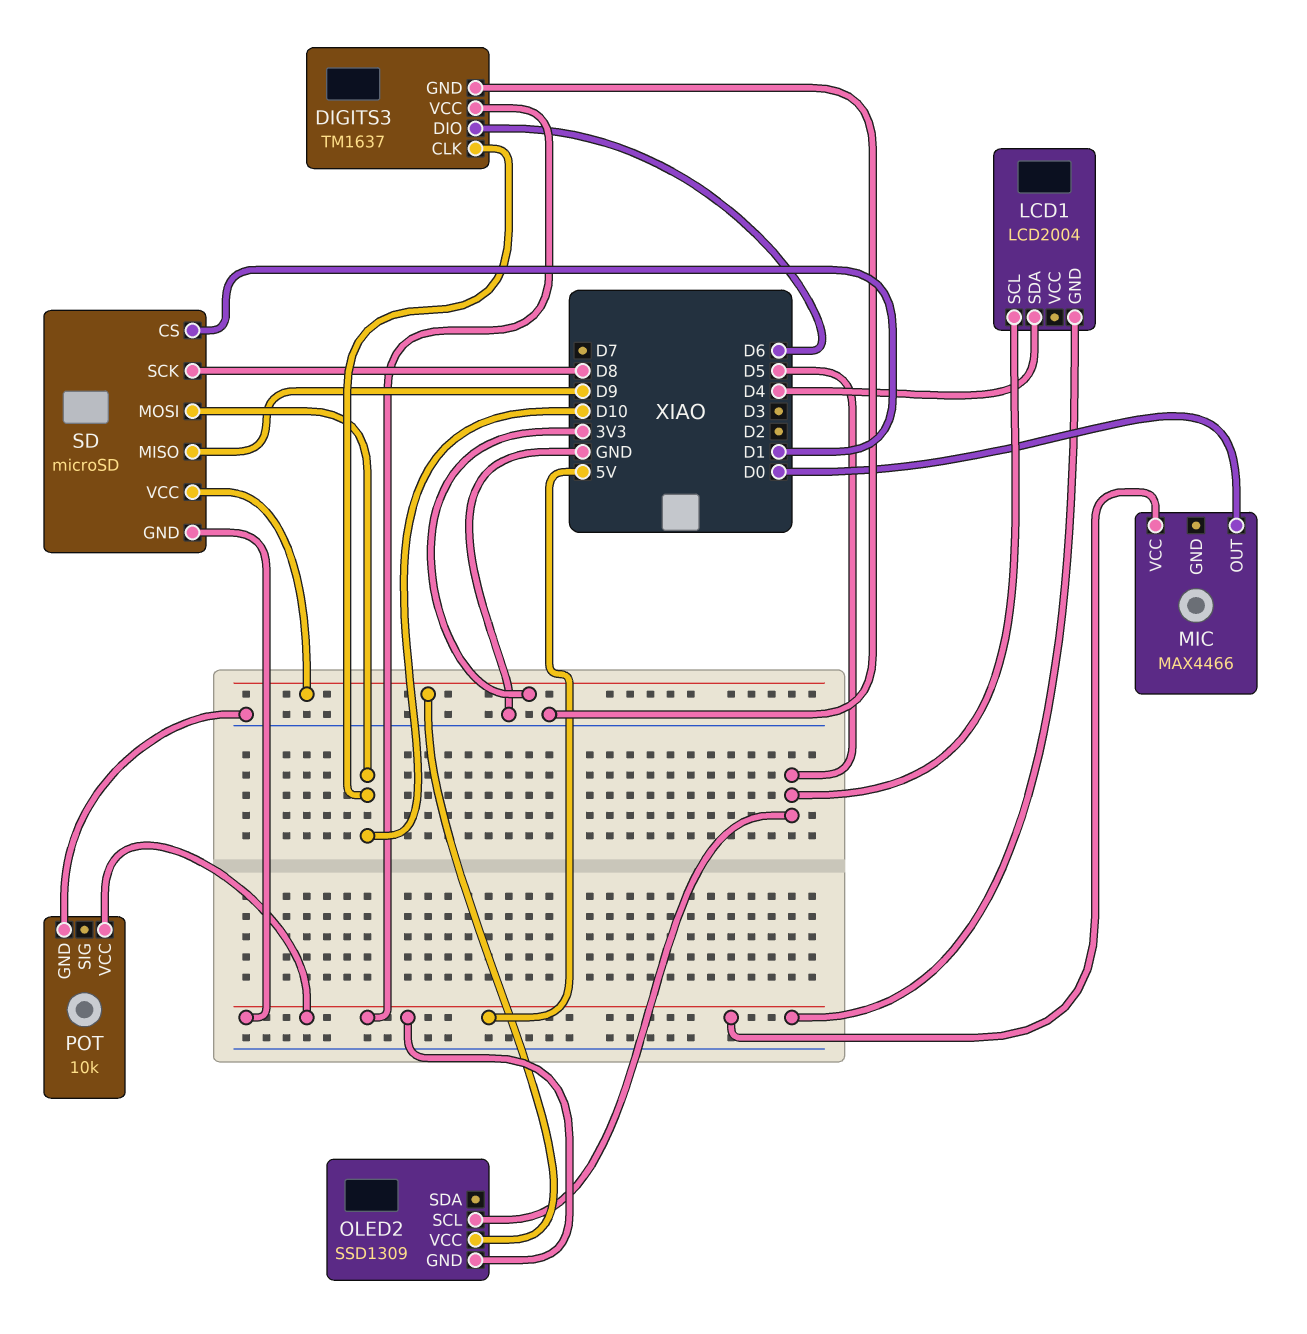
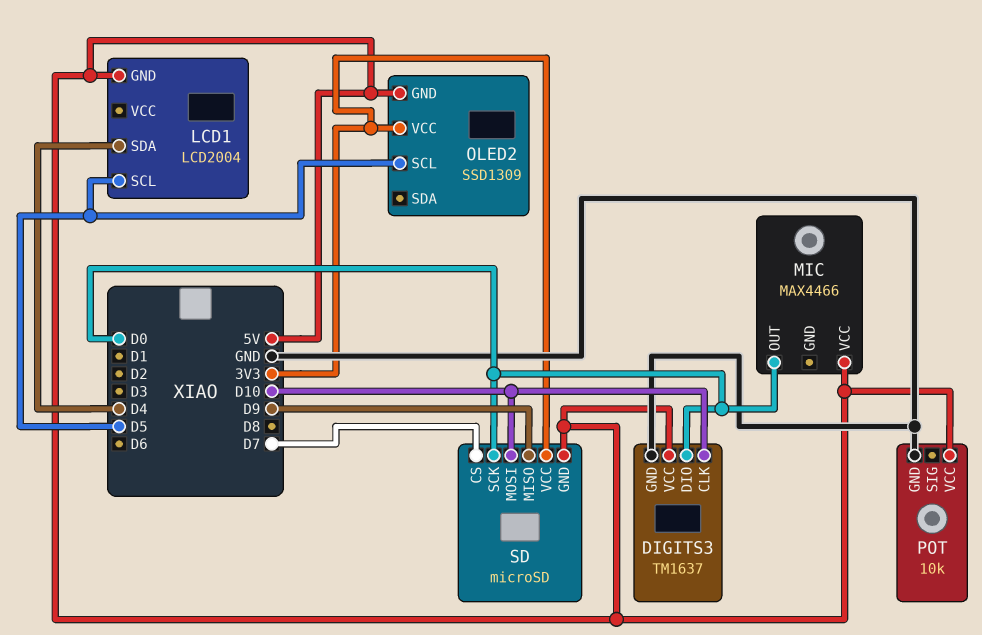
DIGITS3 pin DIO: D6 -> D0
SD pin CS: D1 -> D7
SD pin SCK: D8 -> D0

